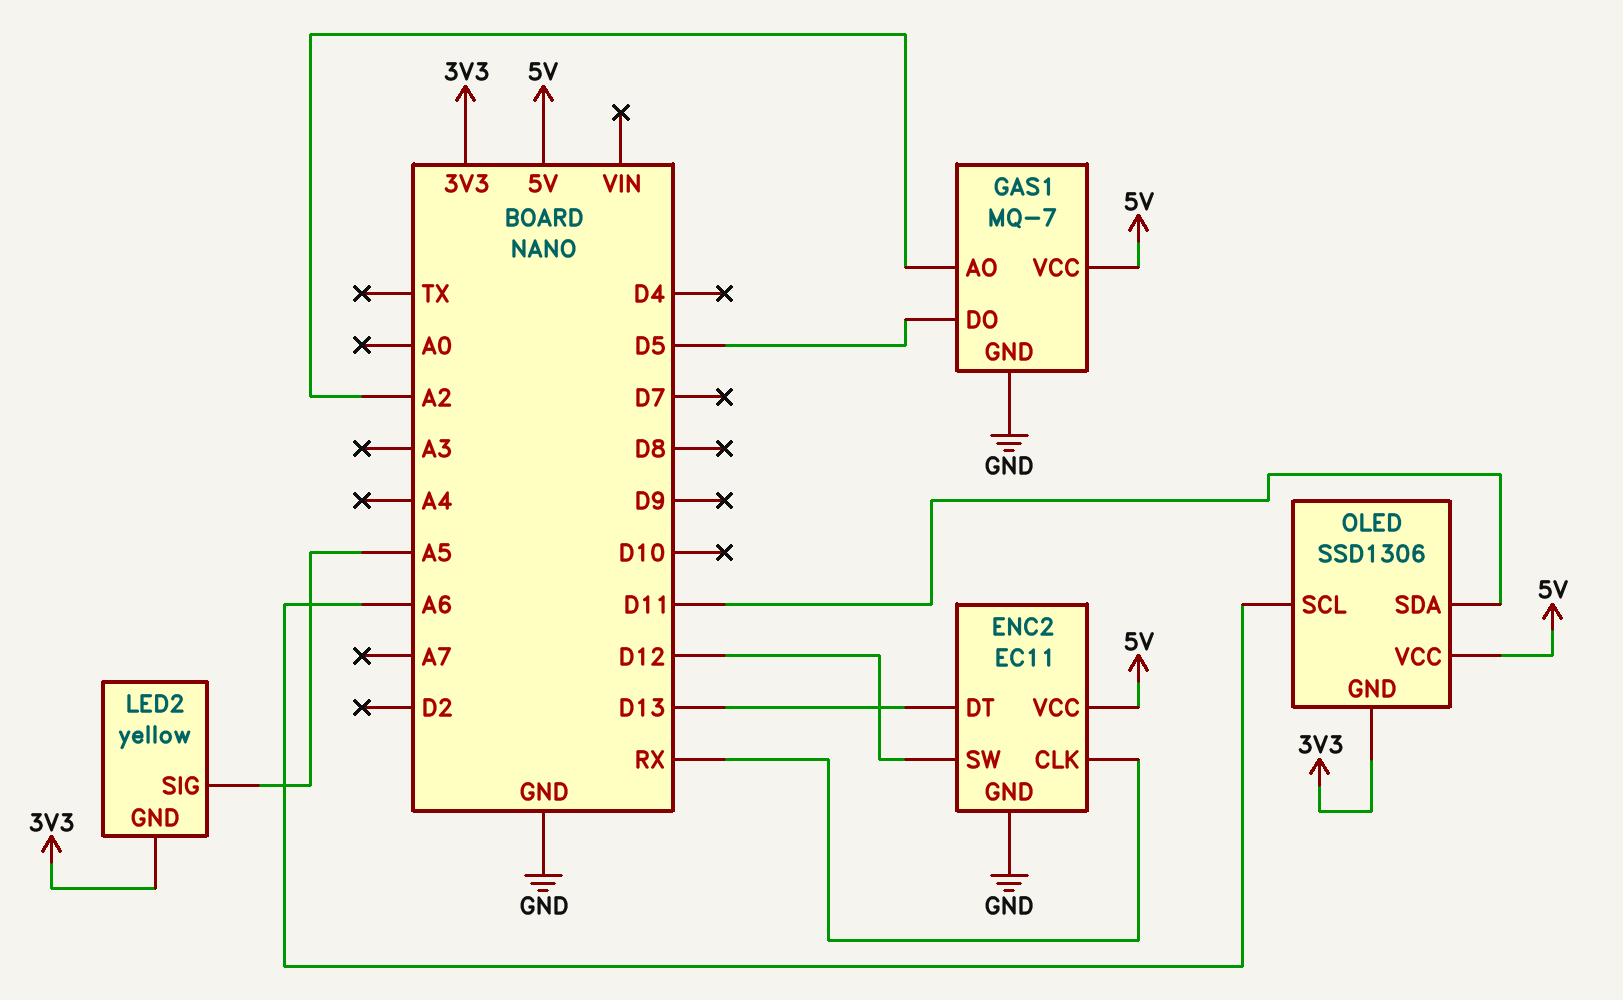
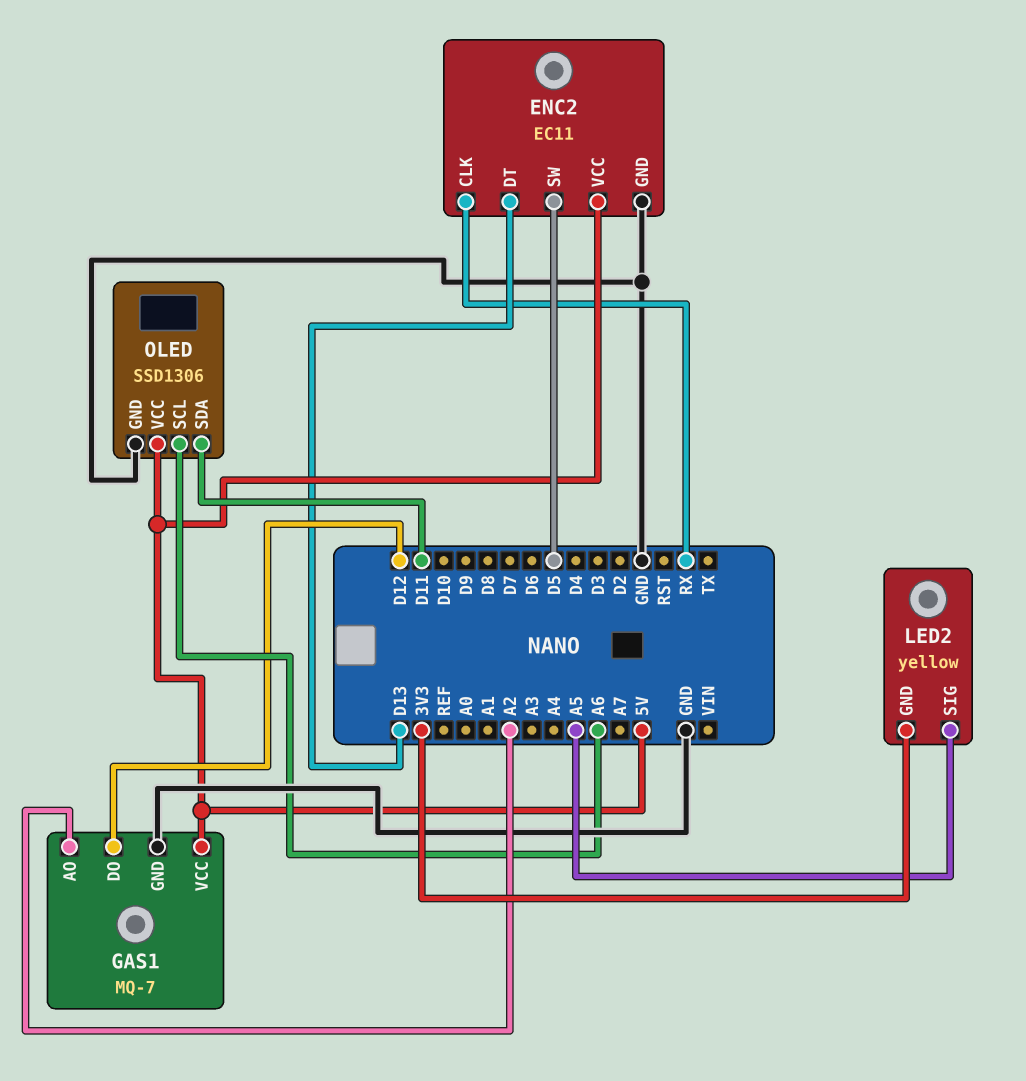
ENC2 pin SW: D12 -> D5
GAS1 pin DO: D5 -> D12
OLED pin GND: 3V3 -> GND

